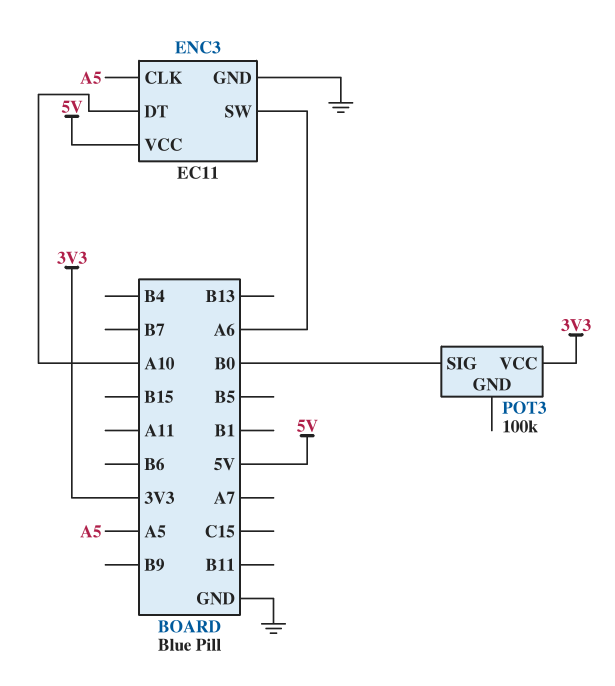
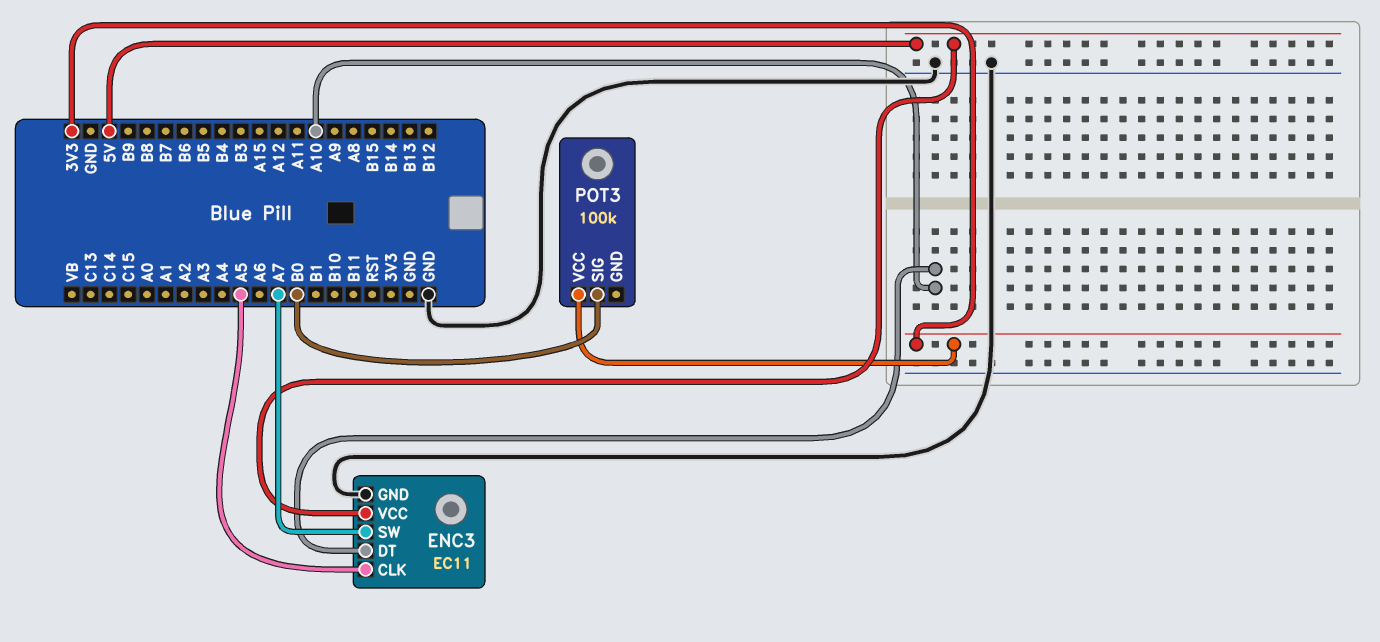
ENC3 pin SW: A6 -> A7

